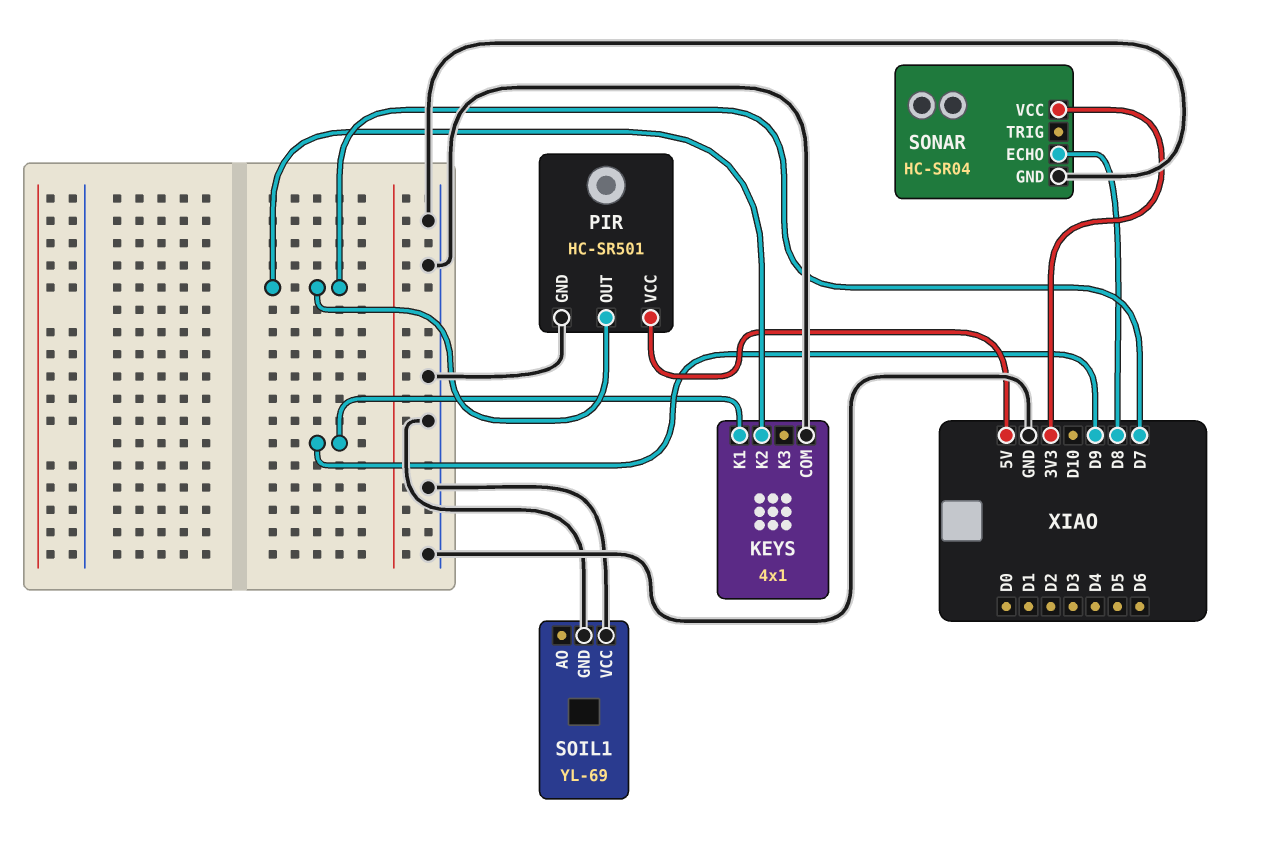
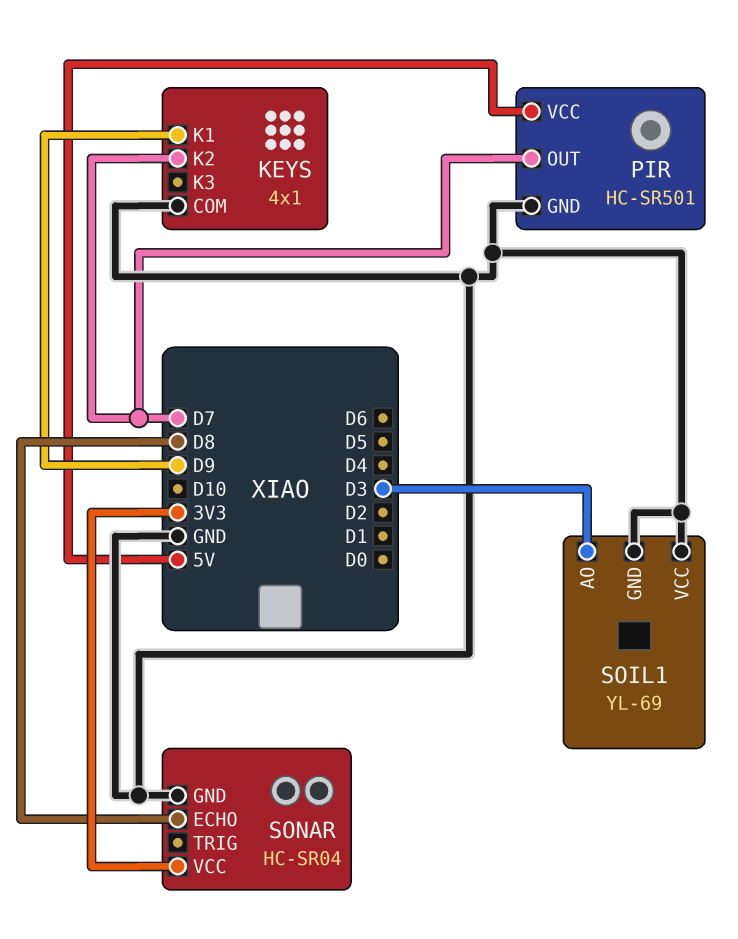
SOIL1 pin AO: none -> D3

